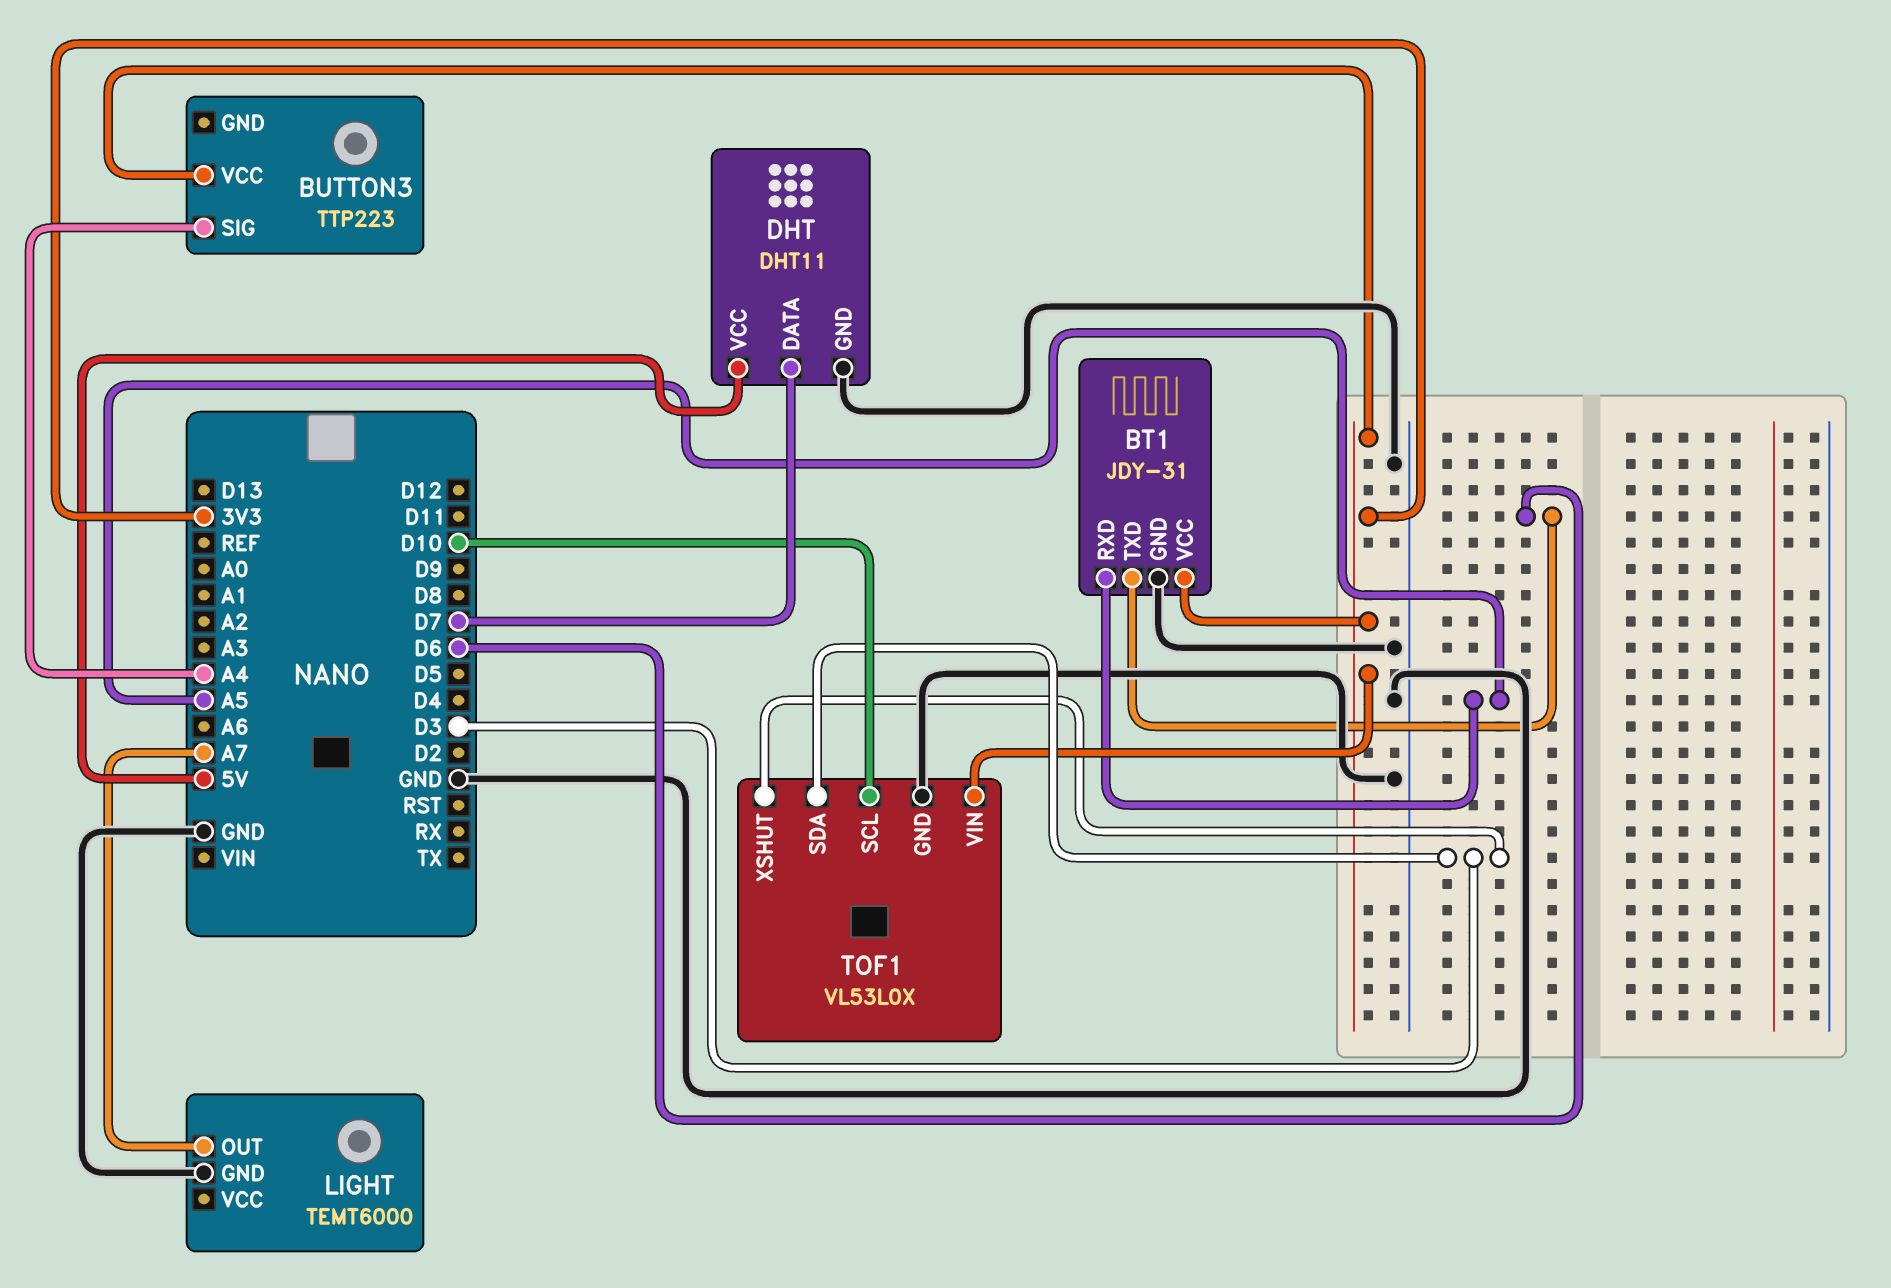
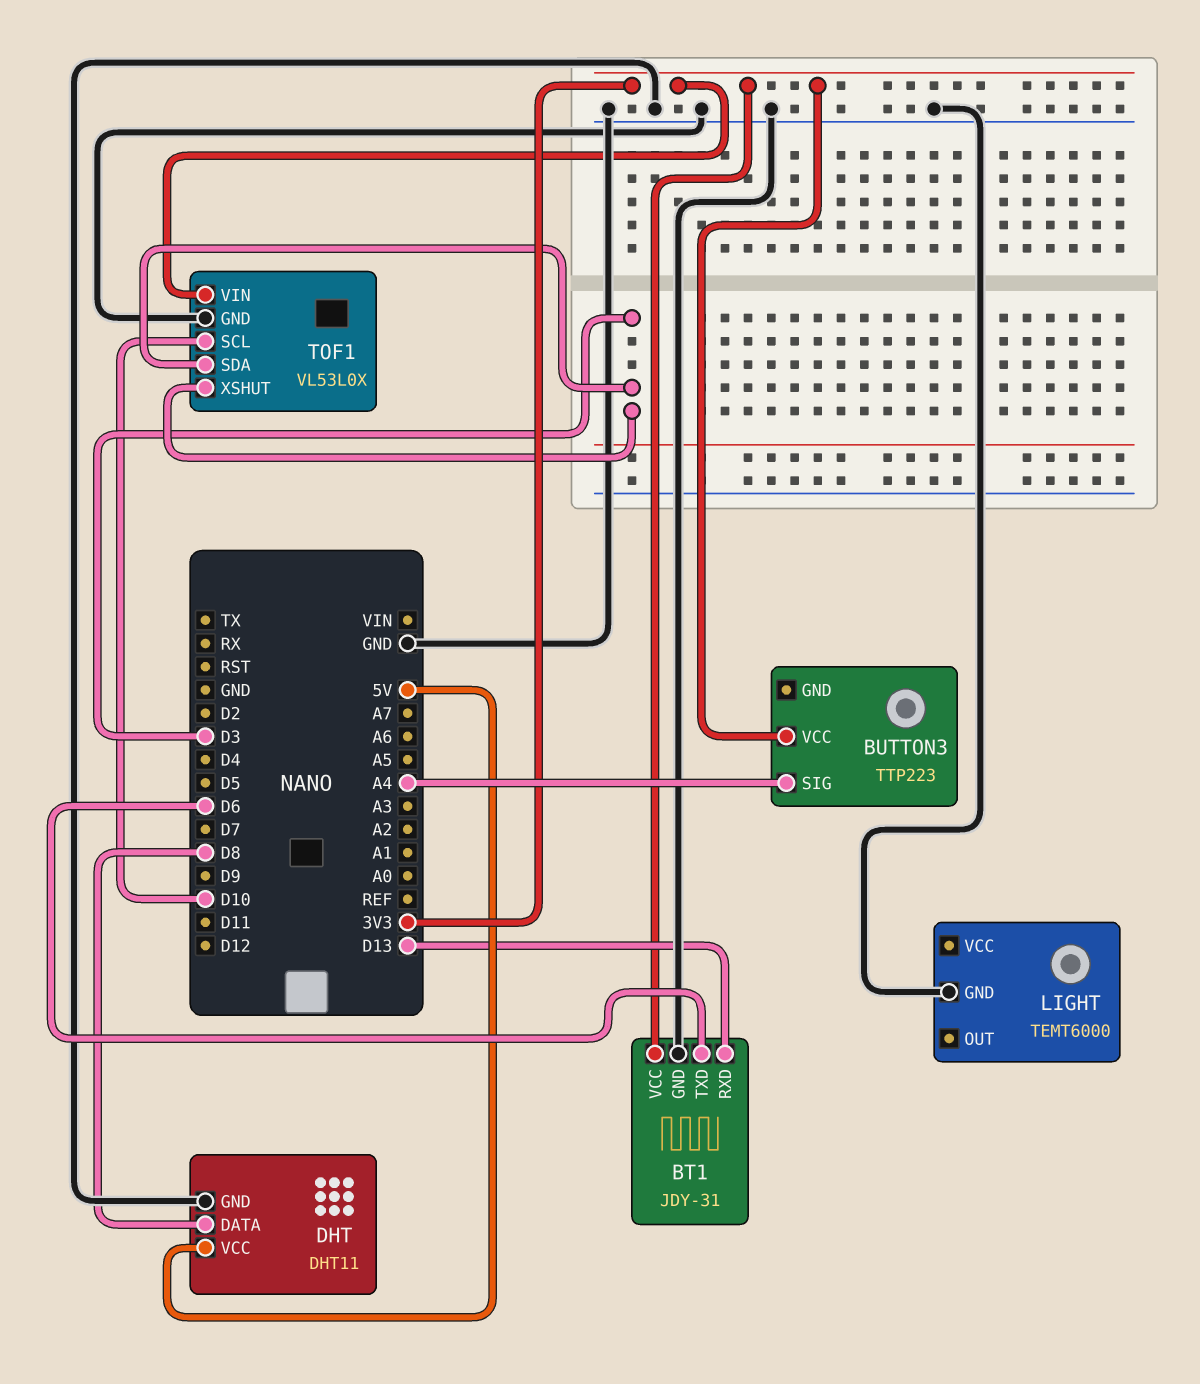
BT1 pin RXD: A5 -> D13
DHT pin DATA: D7 -> D8
LIGHT pin OUT: A7 -> none

